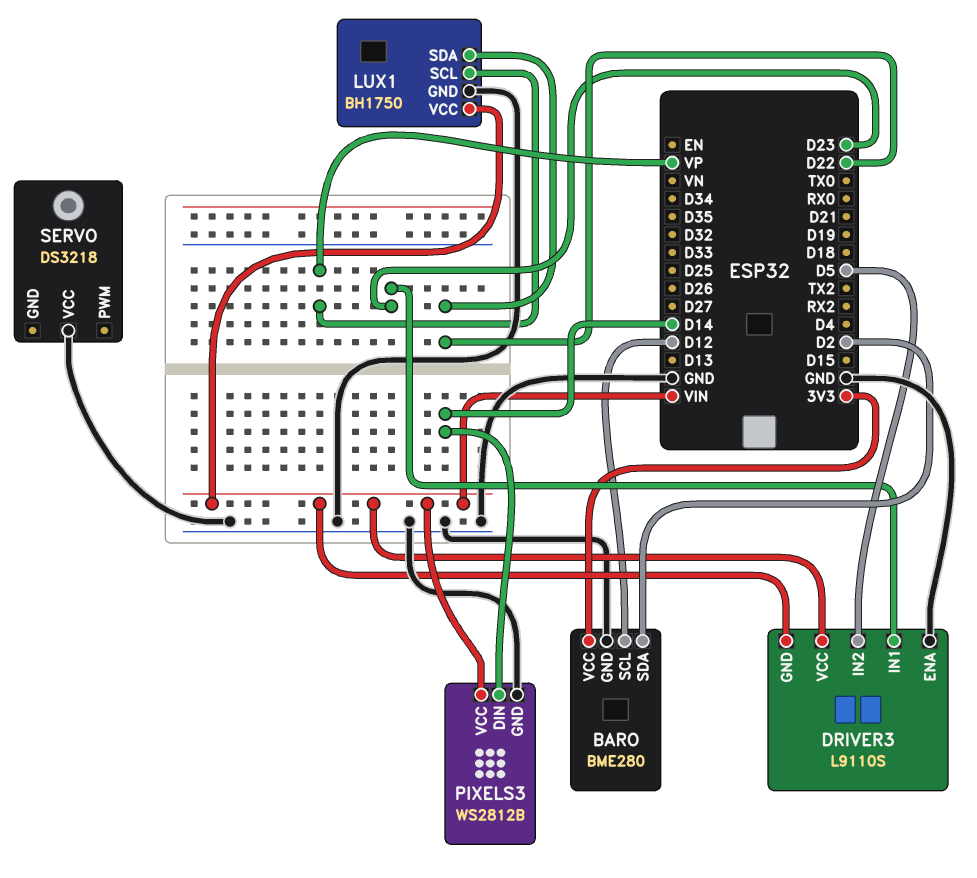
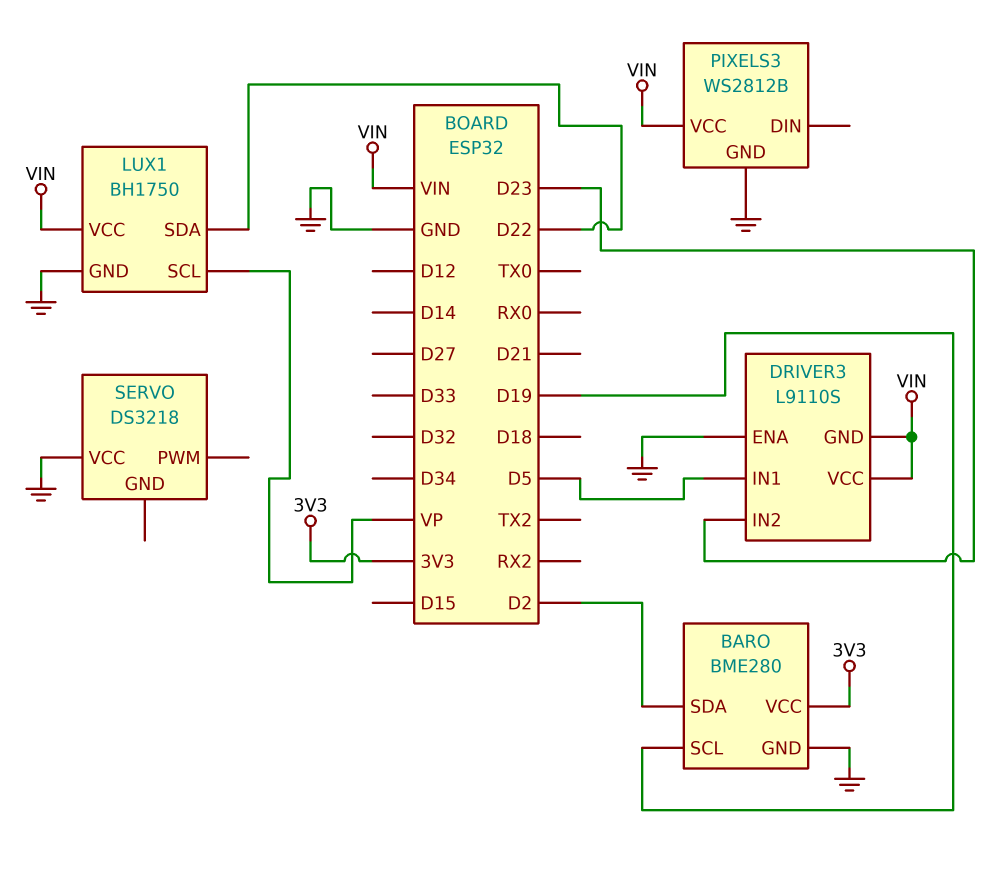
BARO pin SCL: D12 -> D19
DRIVER3 pin IN1: D23 -> D5
DRIVER3 pin IN2: D5 -> D23
PIXELS3 pin DIN: D14 -> none

